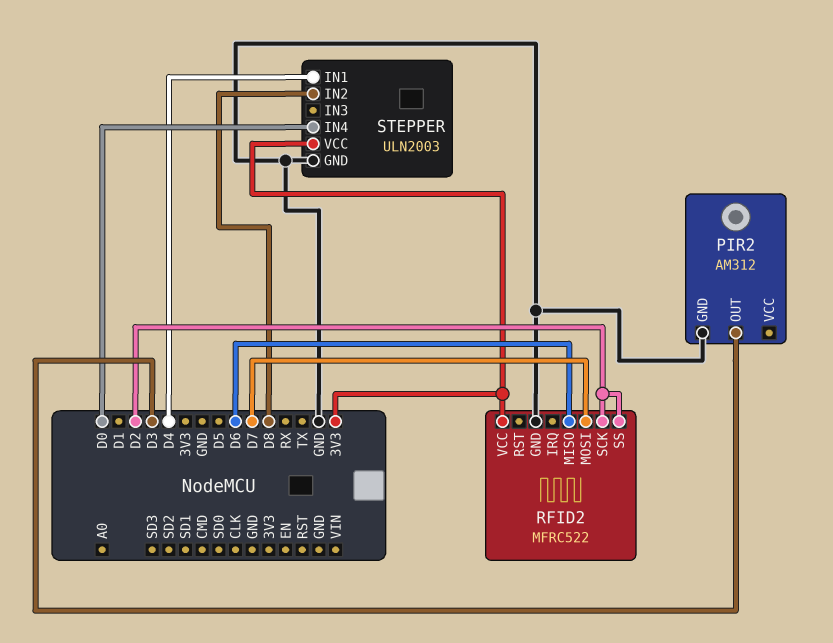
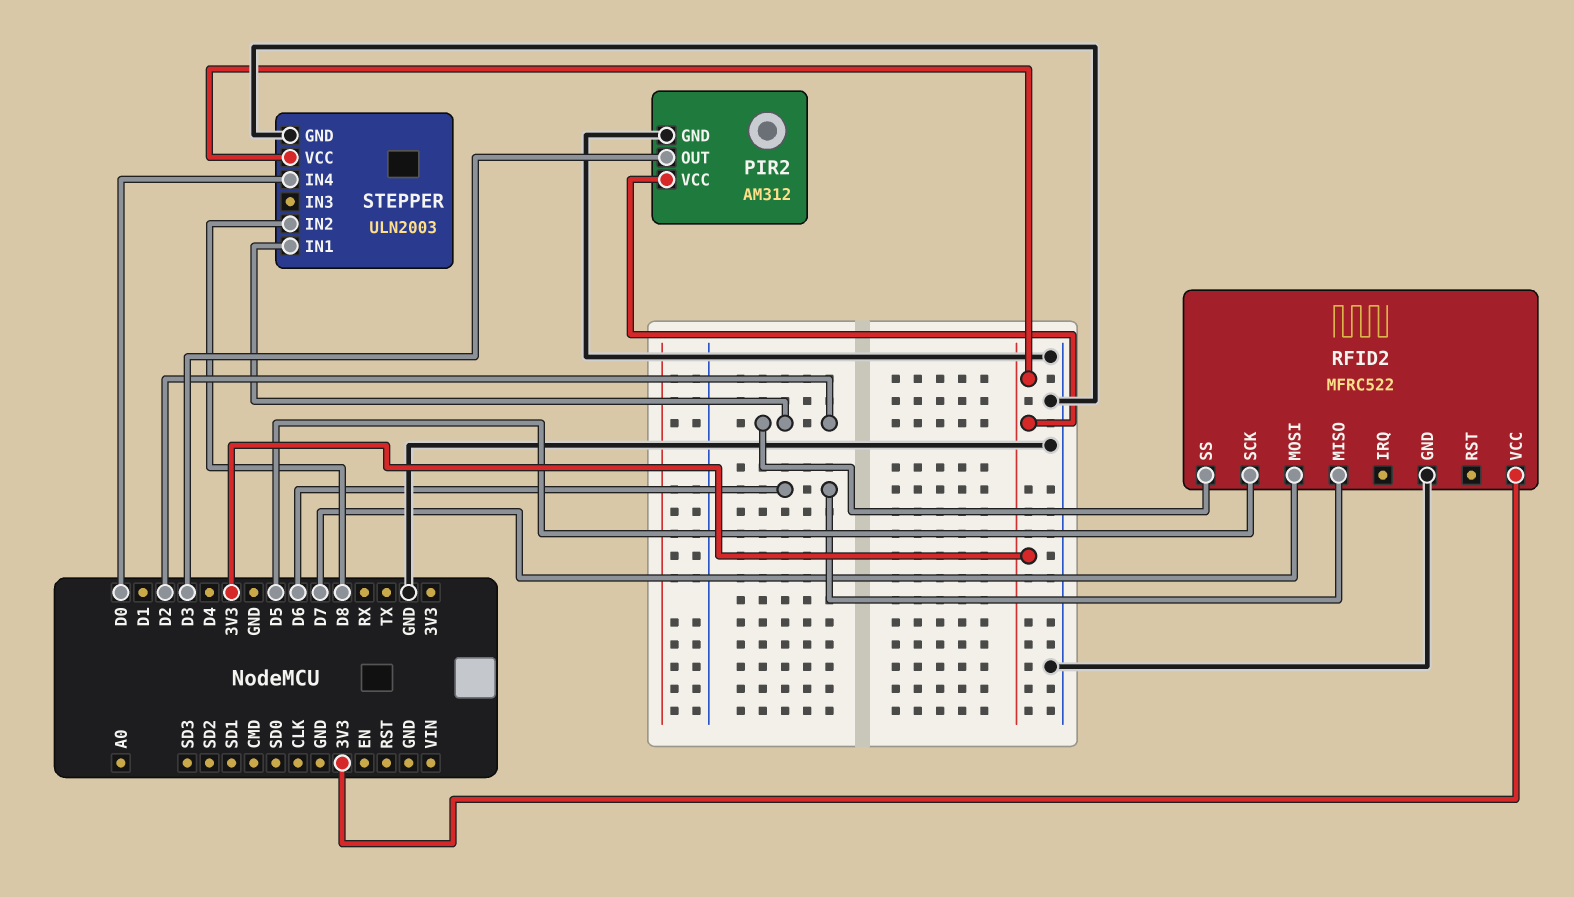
PIR2 pin VCC: none -> 3V3
RFID2 pin SCK: D2 -> D5
STEPPER pin IN1: D4 -> D2

